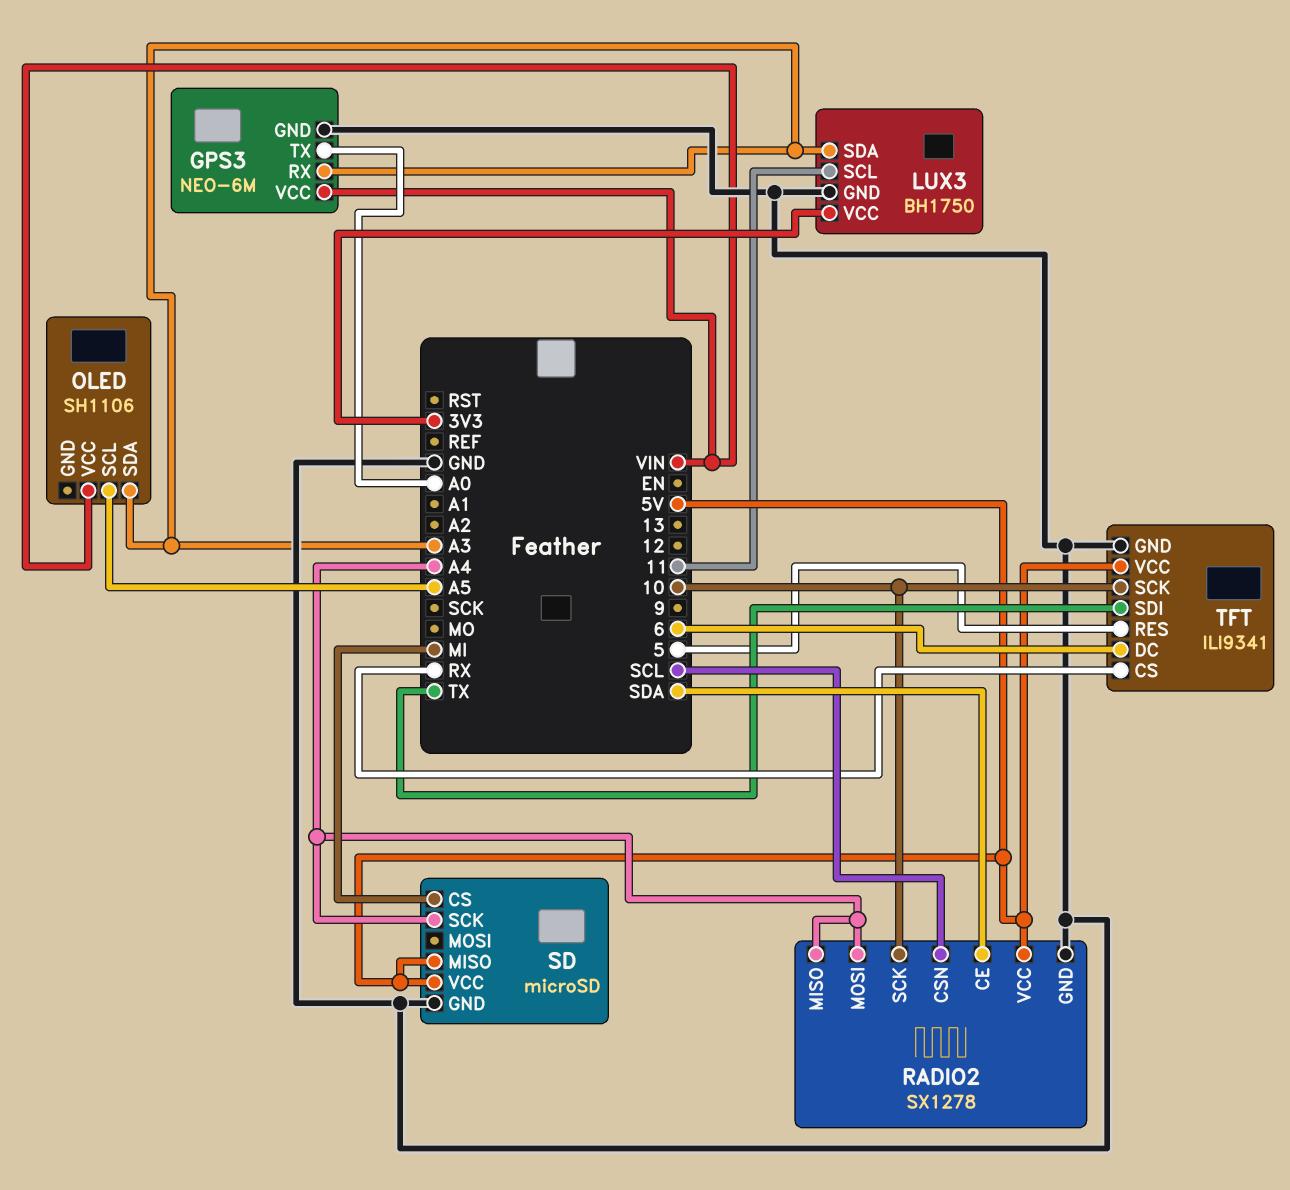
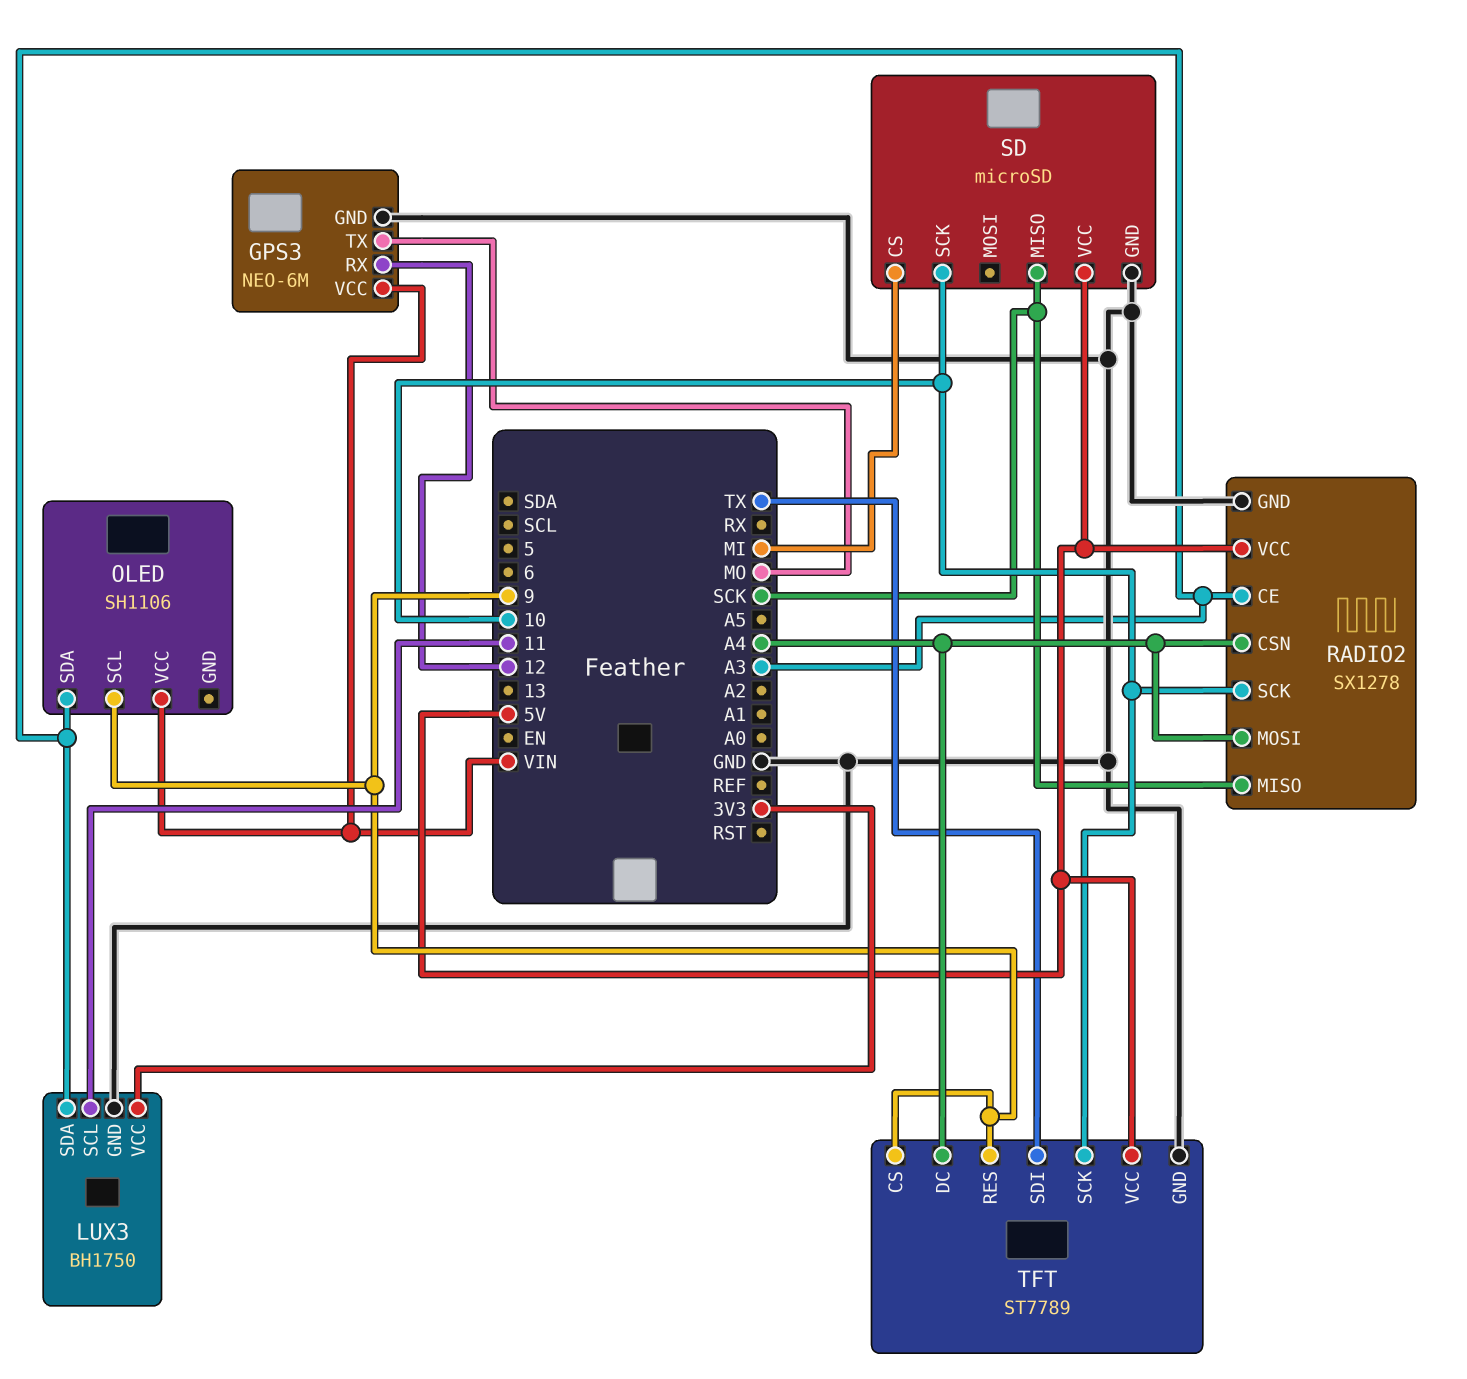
GPS3 pin RX: A3 -> 12
GPS3 pin TX: A0 -> MO
OLED pin SCL: A5 -> 9
RADIO2 pin CE: SDA -> A3
RADIO2 pin CSN: SCL -> A4
RADIO2 pin MISO: A4 -> SCK
SD pin MISO: 5V -> SCK
SD pin SCK: A4 -> 10
TFT: ILI9341 -> ST7789
TFT pin CS: RX -> 9
TFT pin DC: 6 -> A4
TFT pin RES: 5 -> 9

